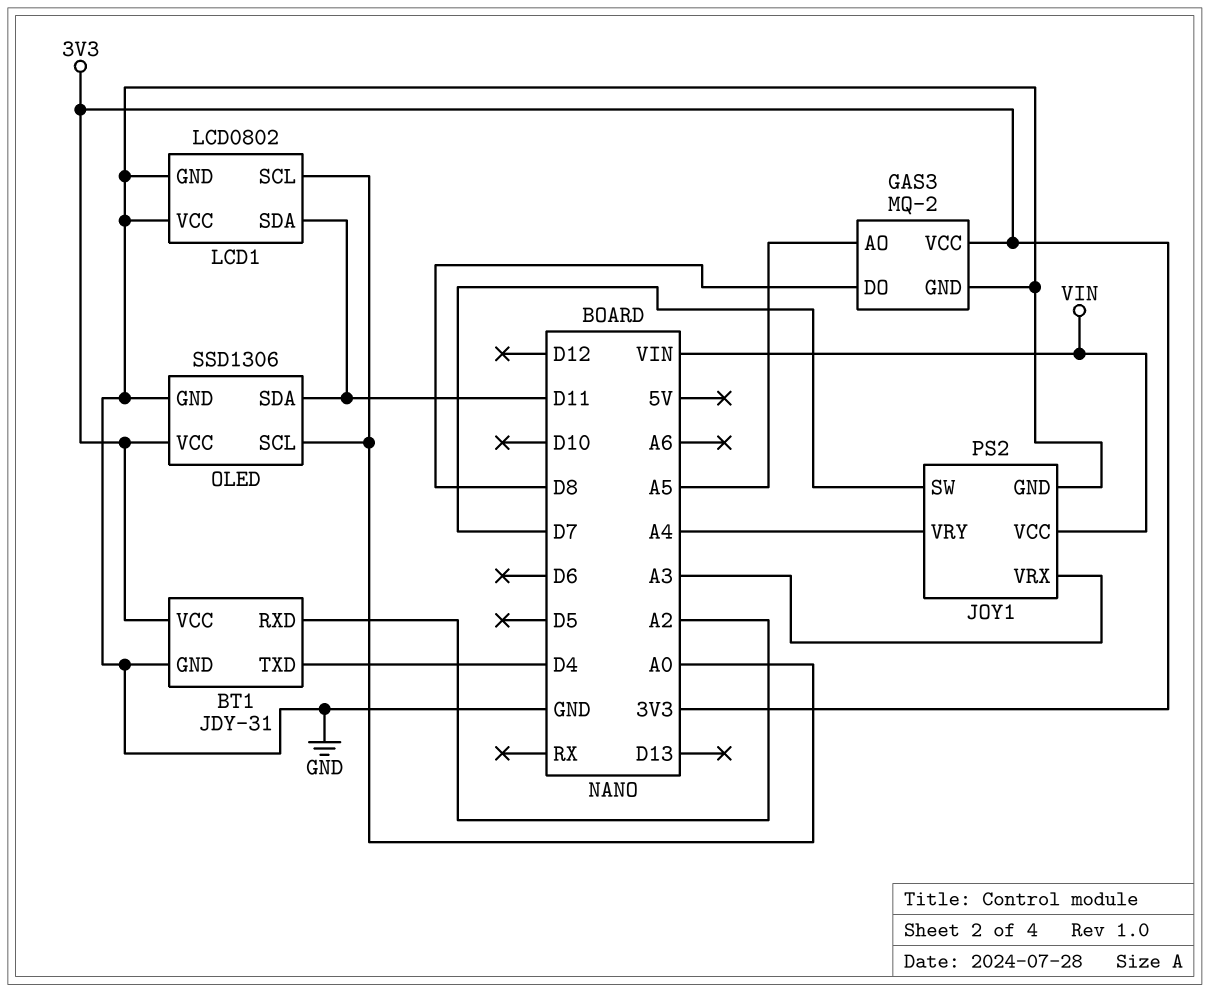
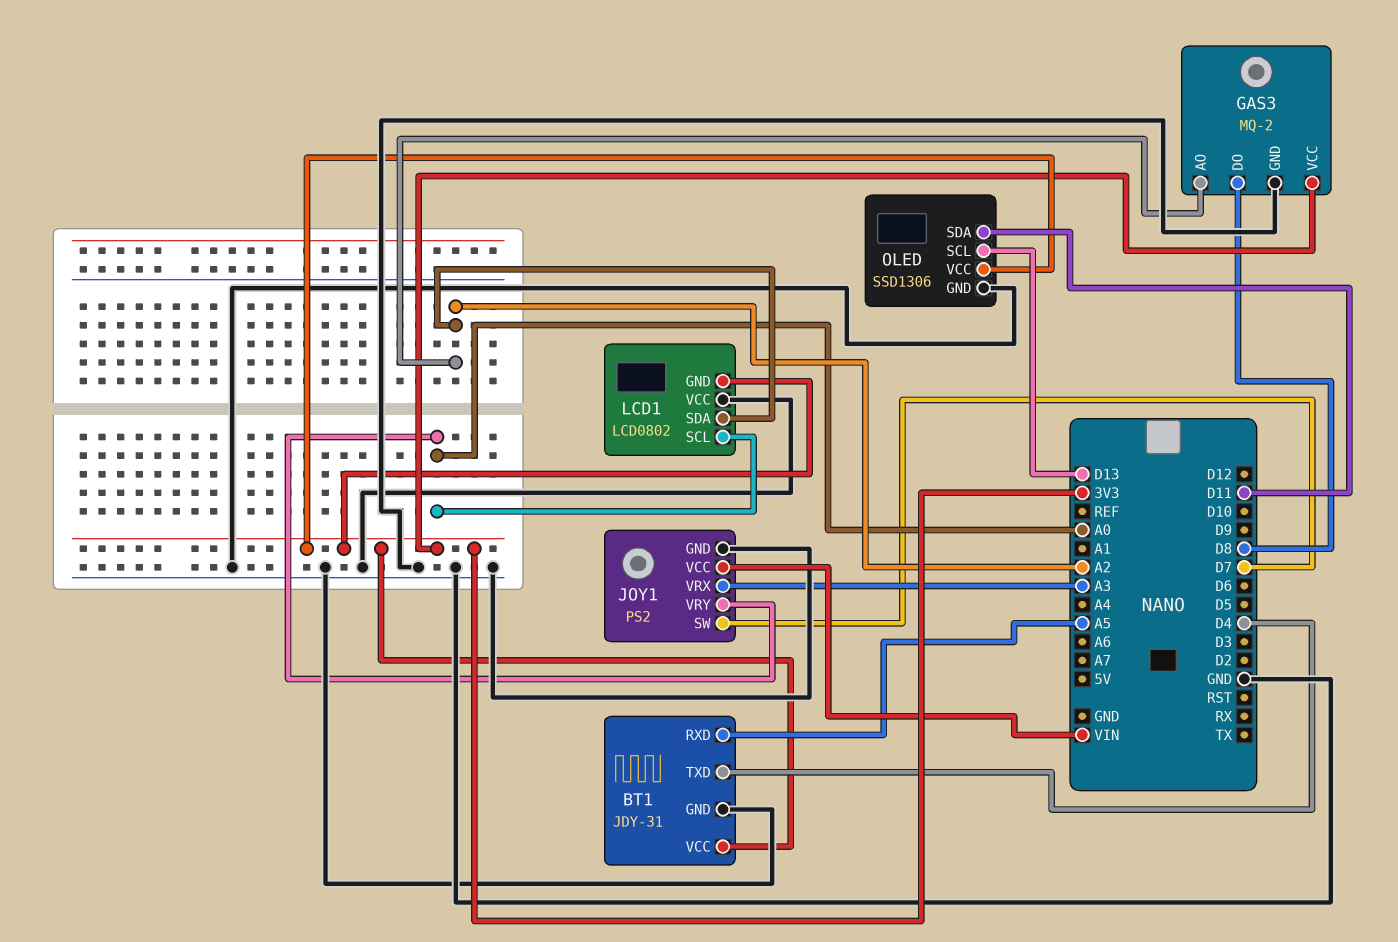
BT1 pin RXD: A2 -> A5
GAS3 pin AO: A5 -> A2
JOY1 pin VRY: A4 -> A0
LCD1 pin GND: GND -> 3V3
LCD1 pin SDA: D11 -> A2
OLED pin SCL: A0 -> D13

